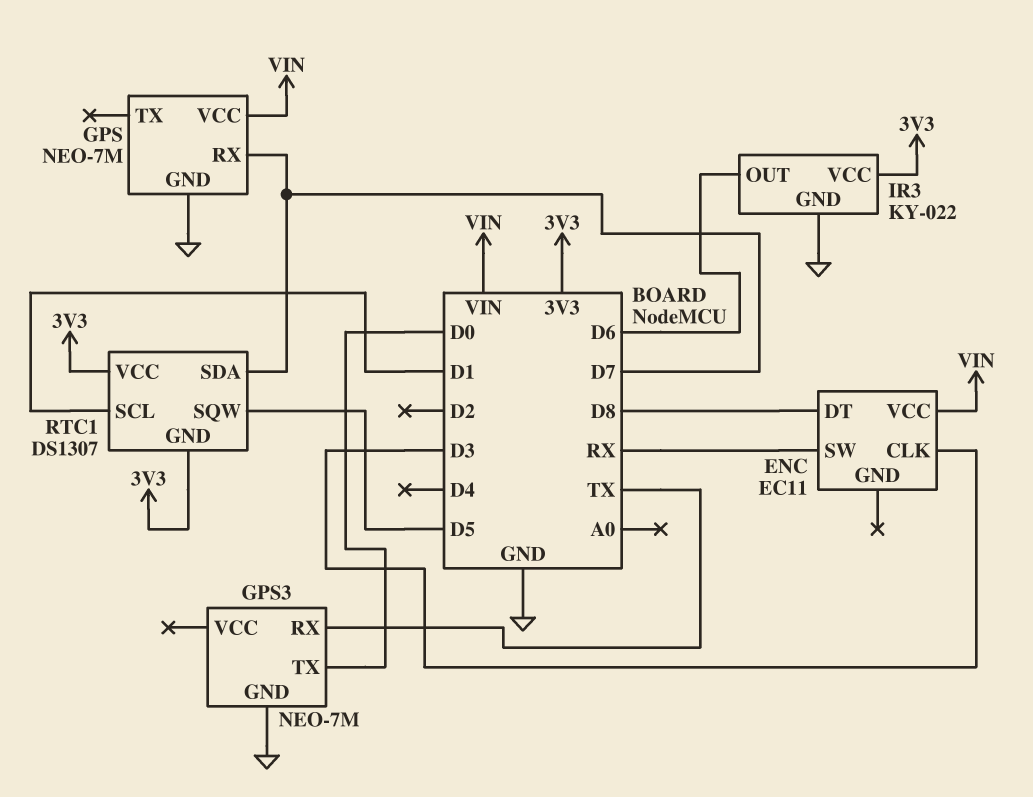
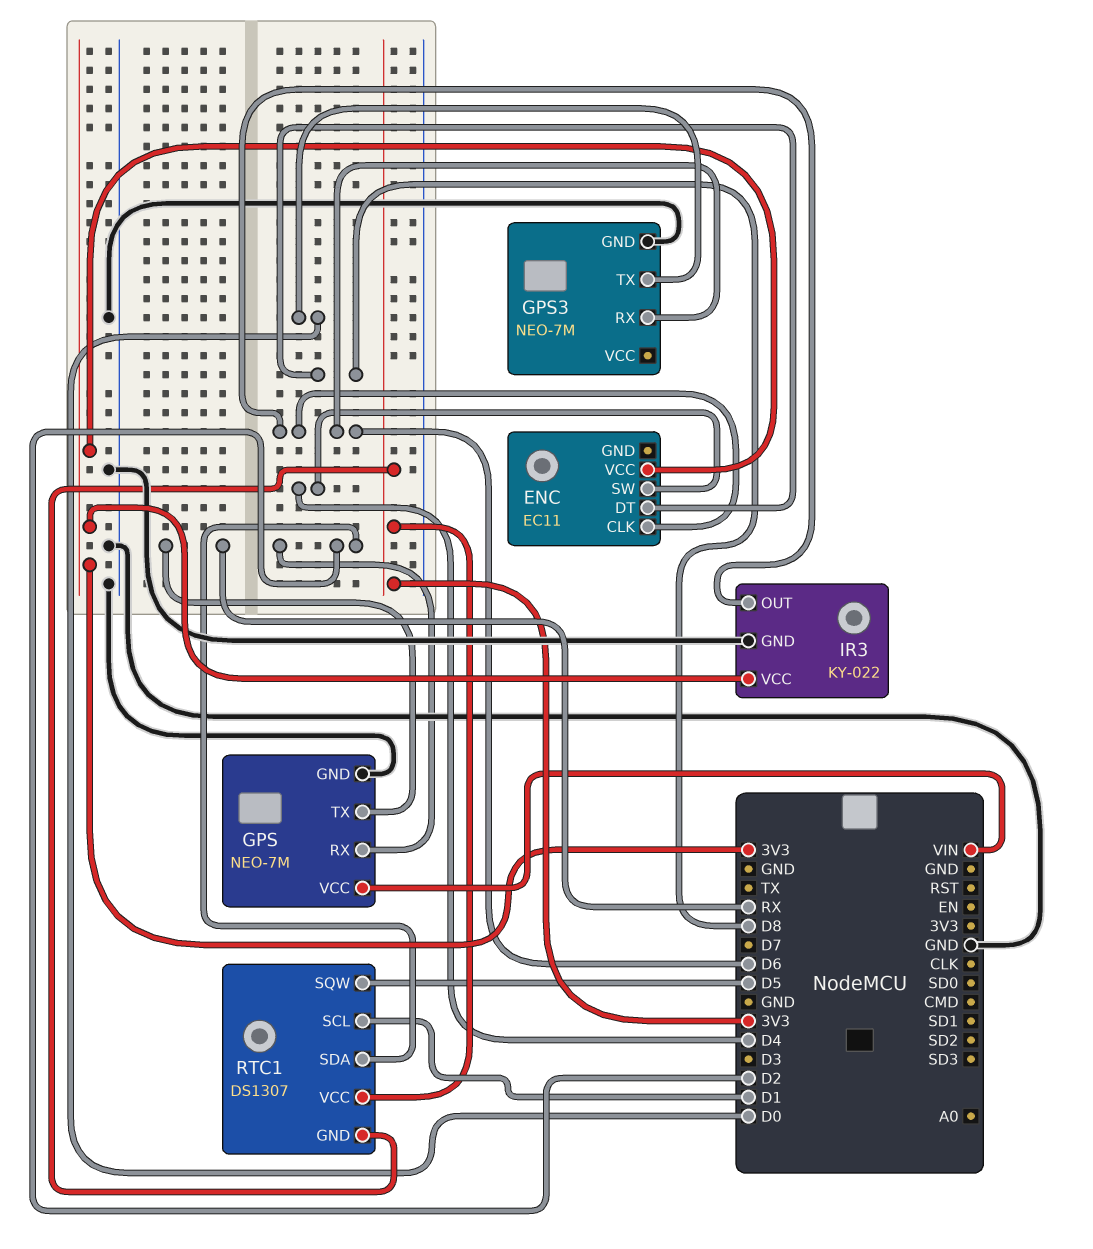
ENC pin CLK: D3 -> D6
ENC pin SW: RX -> D4
ENC pin VCC: VIN -> 3V3
GPS pin RX: D7 -> D2
GPS pin TX: none -> RX
GPS3 pin RX: TX -> D6
RTC1 pin SDA: D7 -> D2

